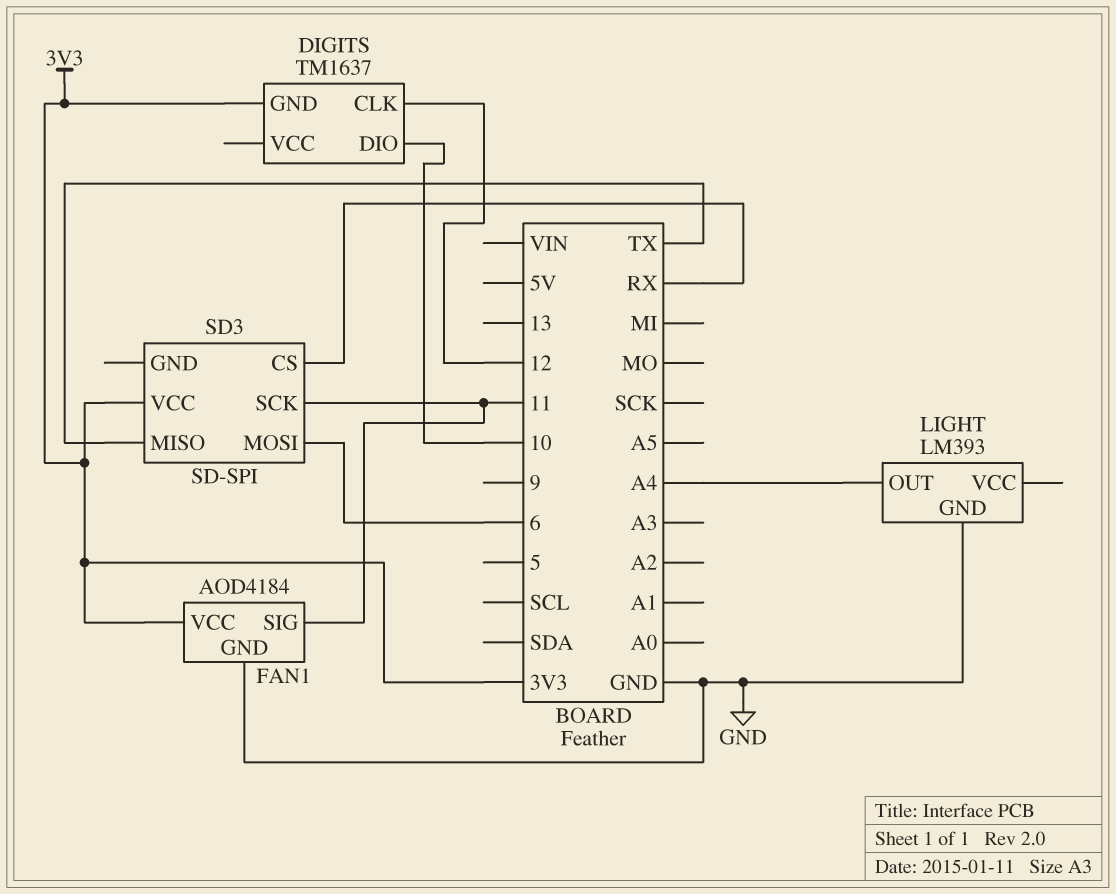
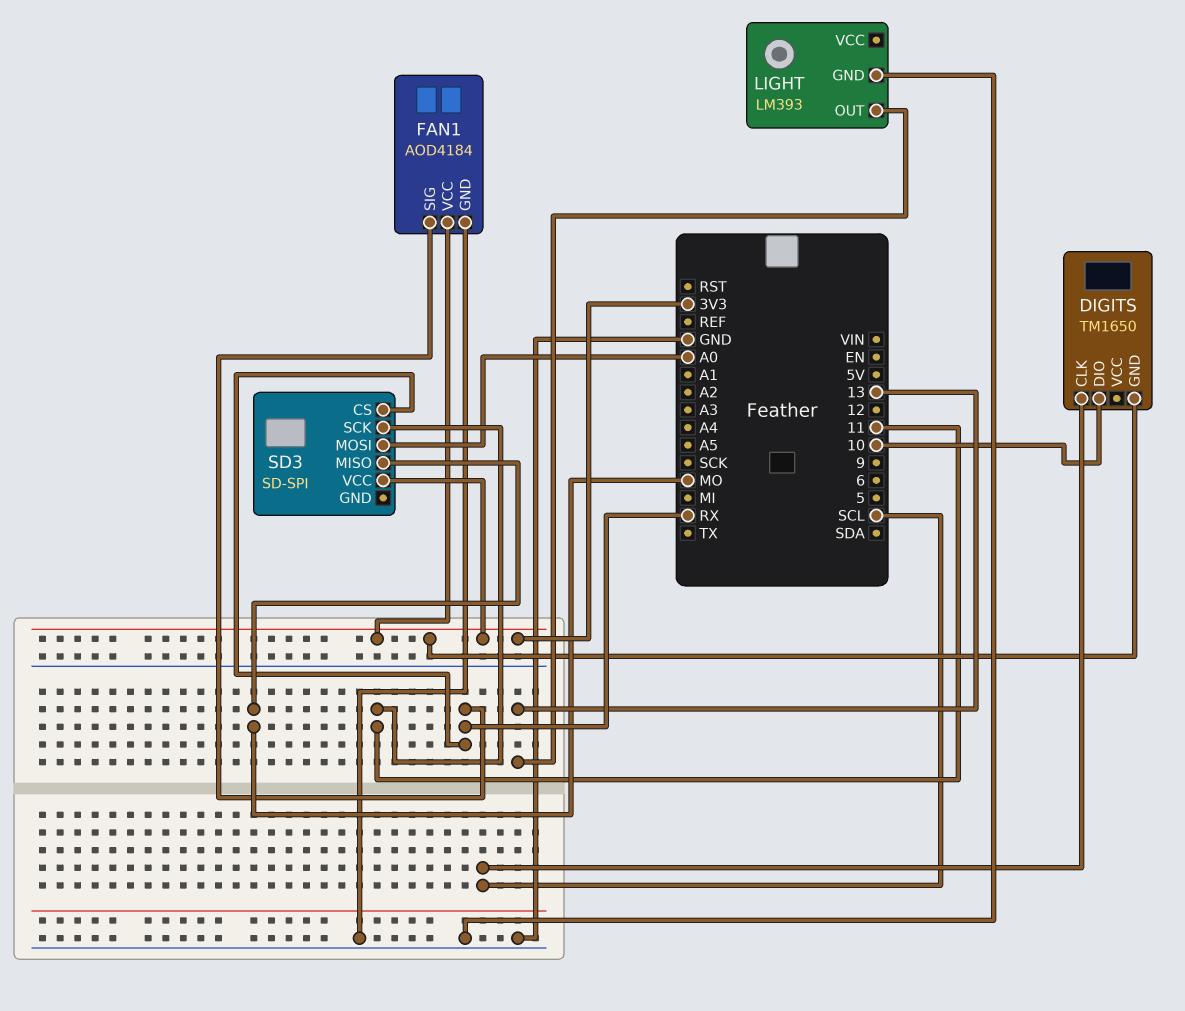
DIGITS: TM1637 -> TM1650
DIGITS pin CLK: 12 -> SCL
FAN1 pin SIG: 11 -> RX
LIGHT pin OUT: A4 -> 13
SD3 pin MISO: TX -> MO
SD3 pin MOSI: 6 -> A0

